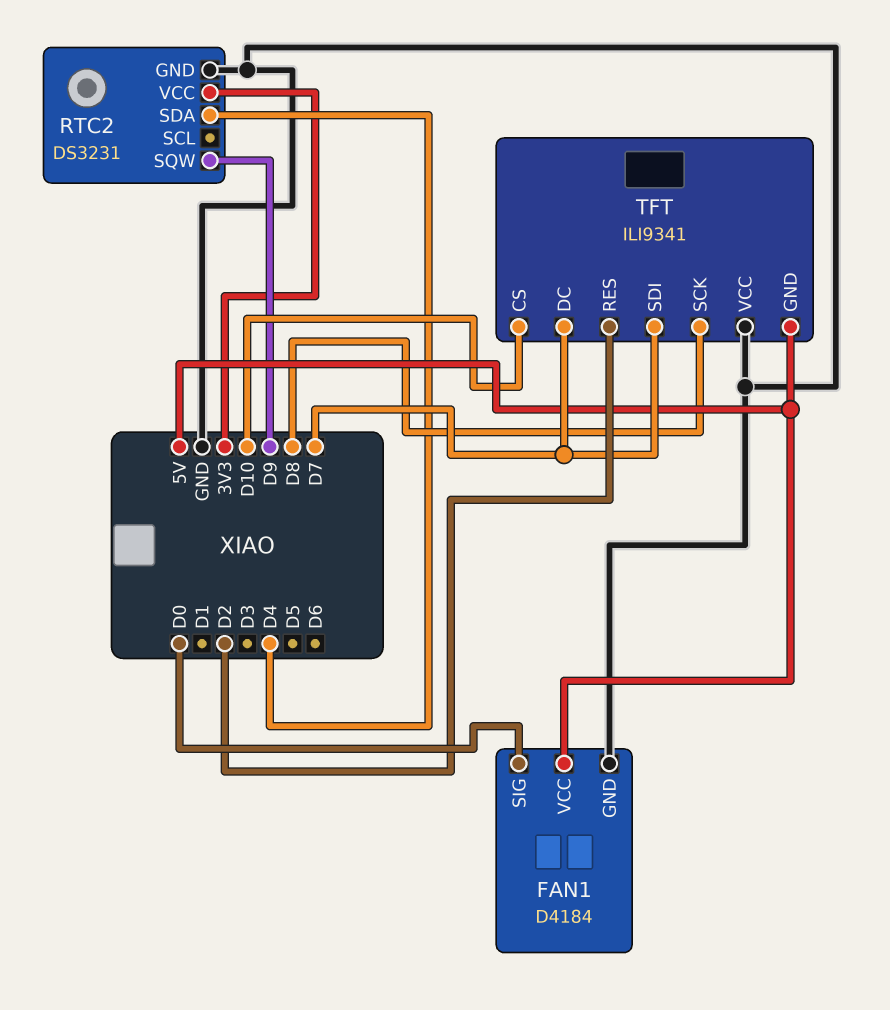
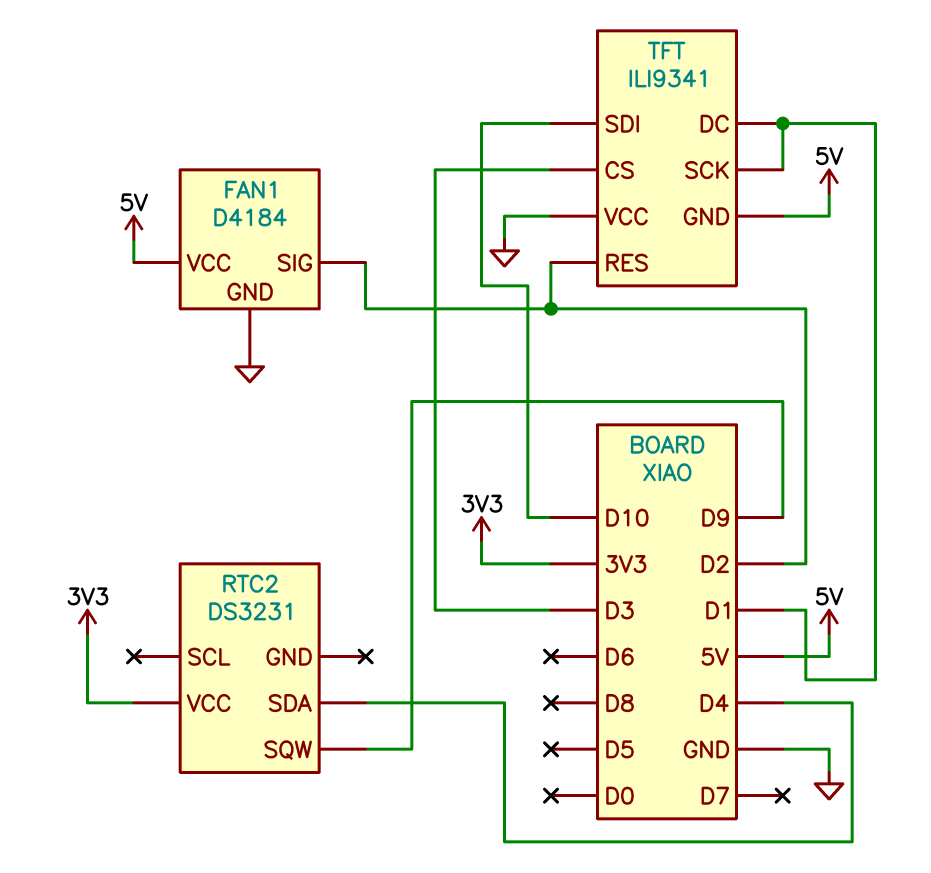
FAN1 pin SIG: D0 -> D2
RTC2 pin GND: GND -> none
TFT pin CS: D10 -> D3
TFT pin DC: D7 -> D1
TFT pin SCK: D8 -> D1
TFT pin SDI: D7 -> D10

